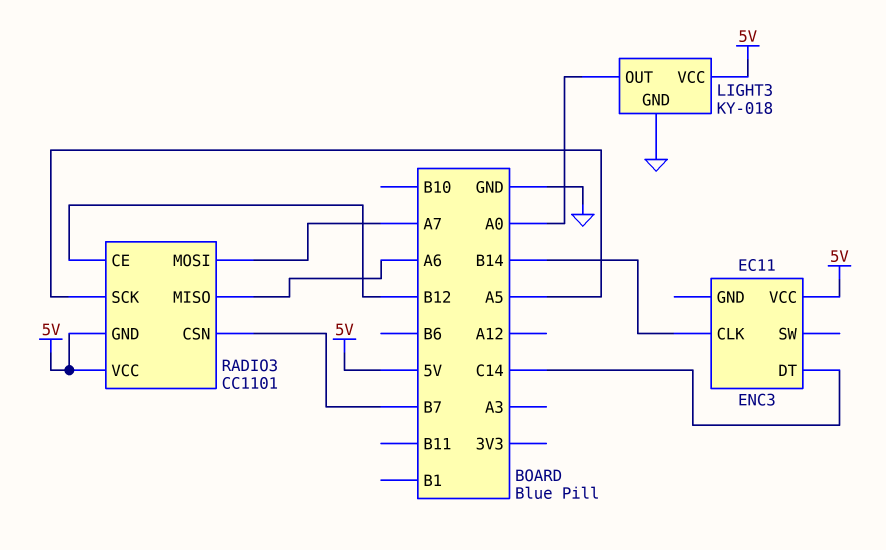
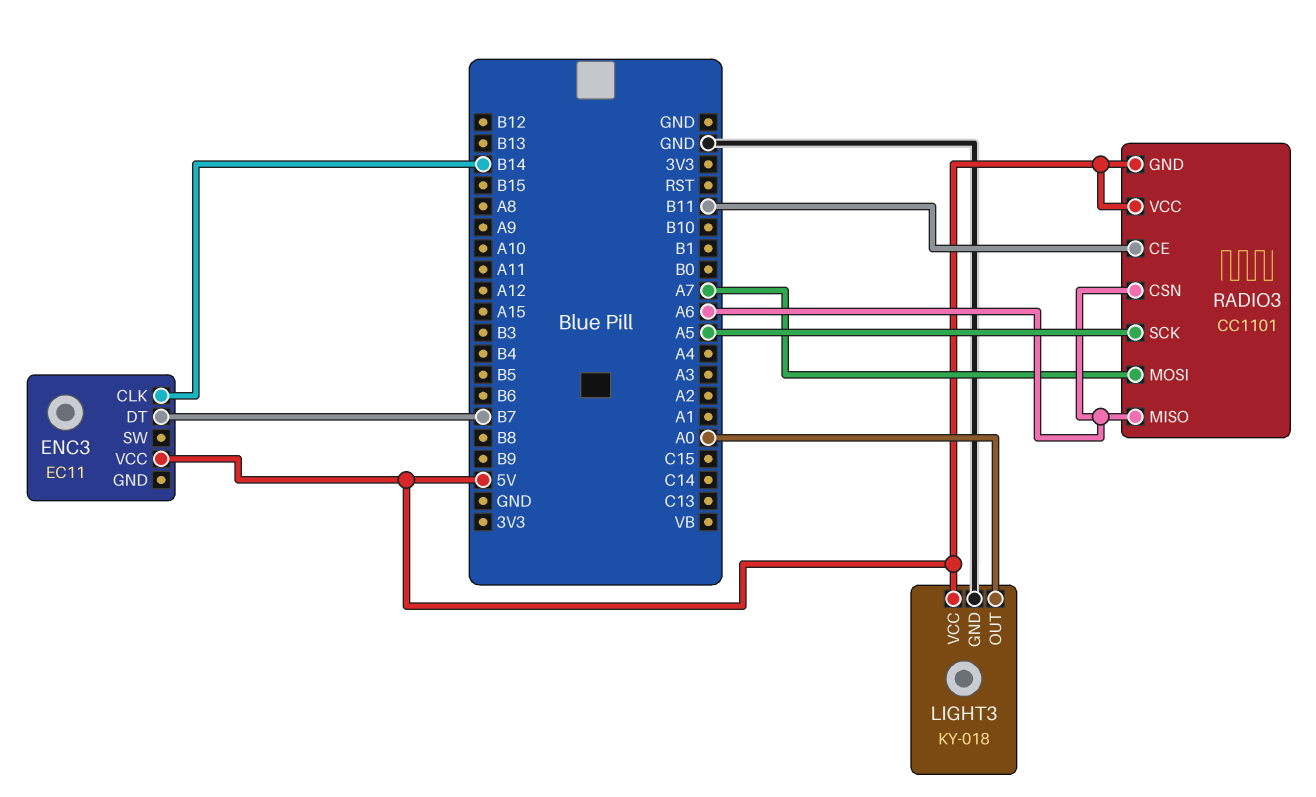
ENC3 pin DT: C14 -> B7
RADIO3 pin CE: B12 -> B11
RADIO3 pin CSN: B7 -> A6

